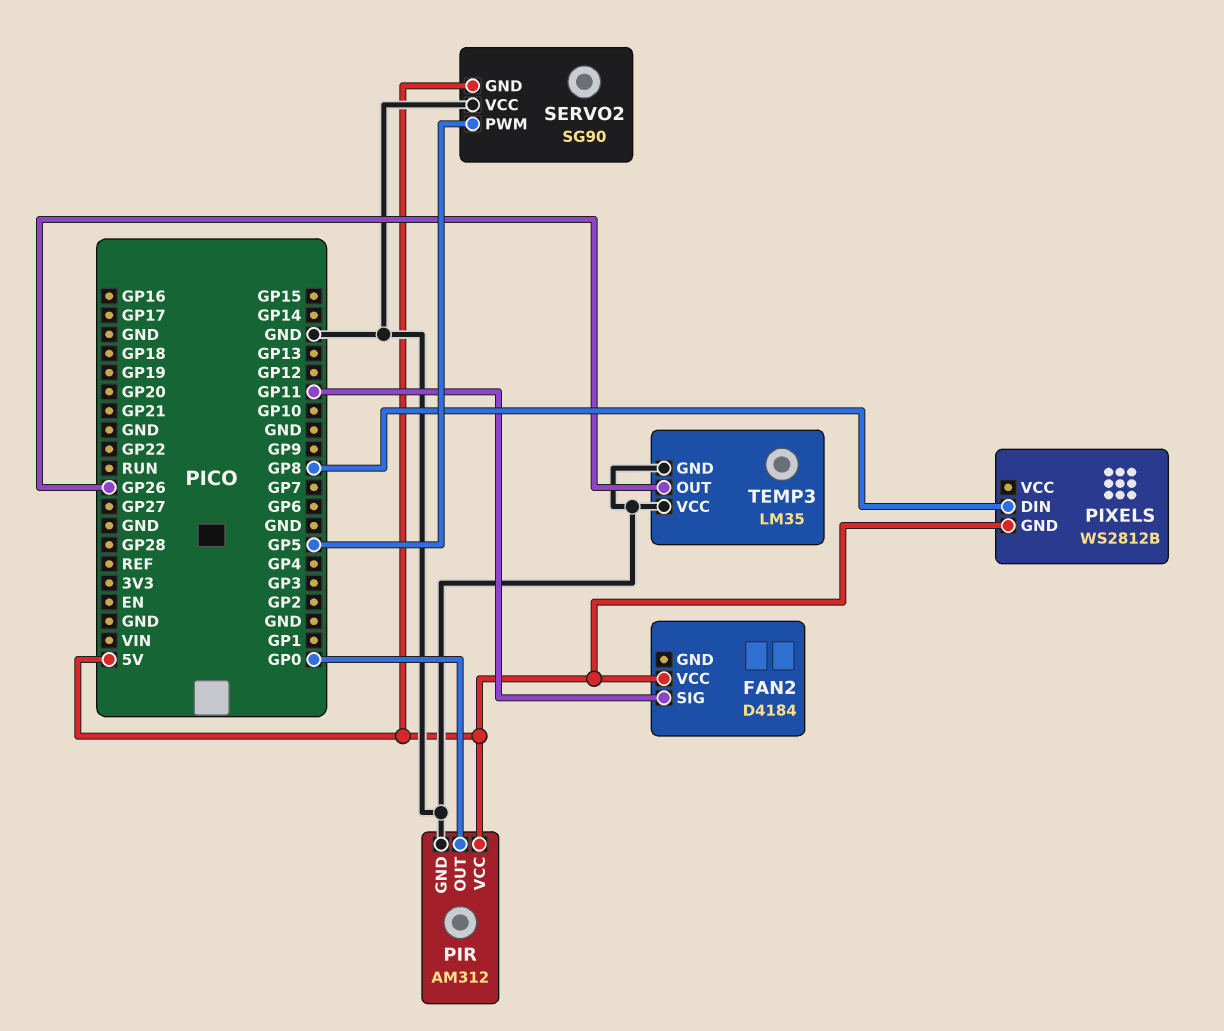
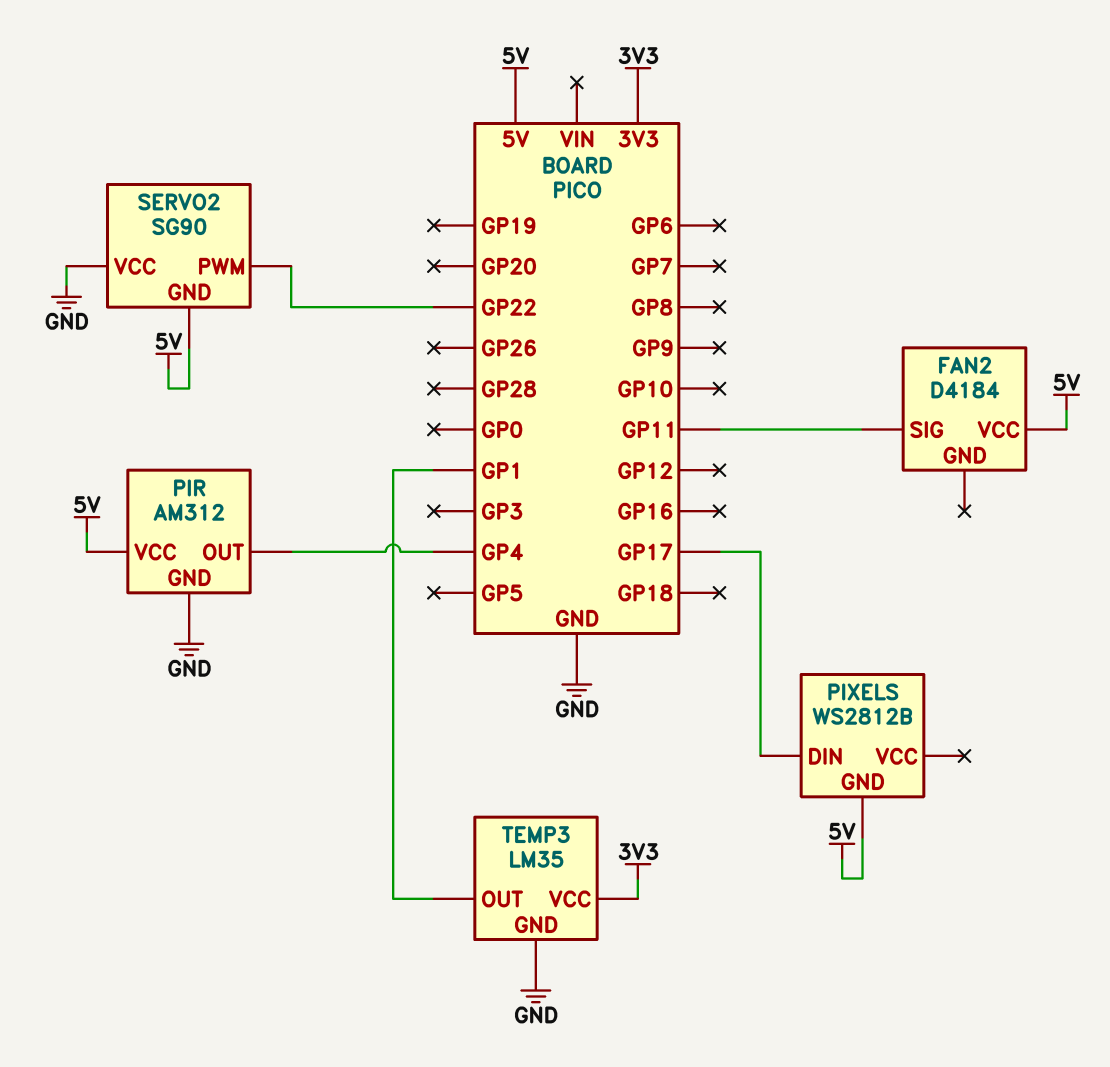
PIR pin OUT: GP0 -> GP4
PIXELS pin DIN: GP8 -> GP17
SERVO2 pin PWM: GP5 -> GP22
TEMP3 pin OUT: GP26 -> GP1
TEMP3 pin VCC: GND -> 3V3

